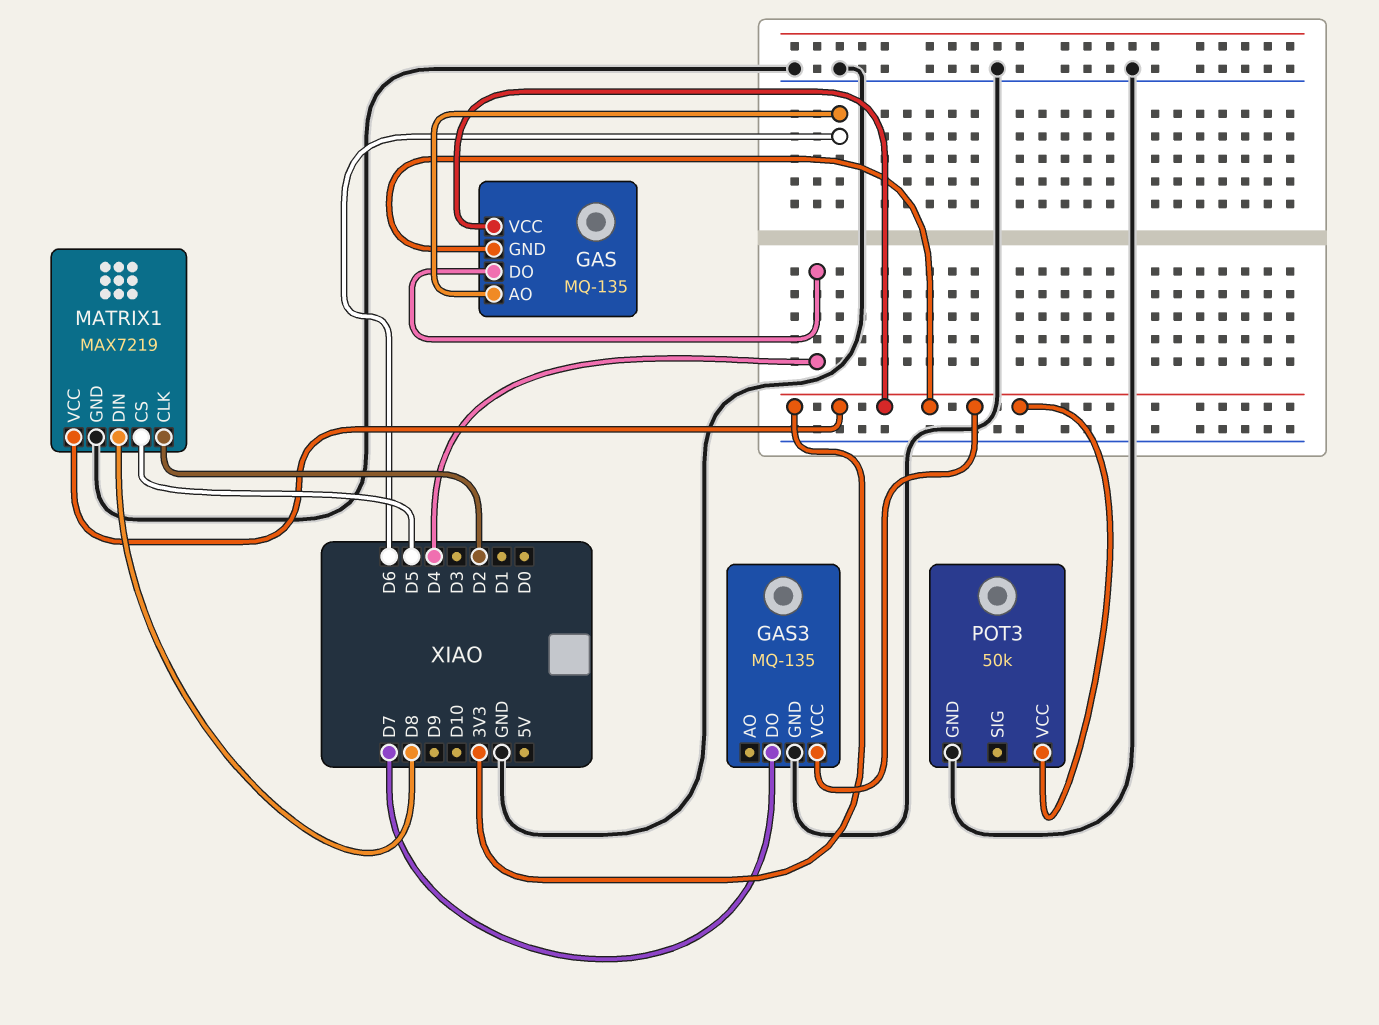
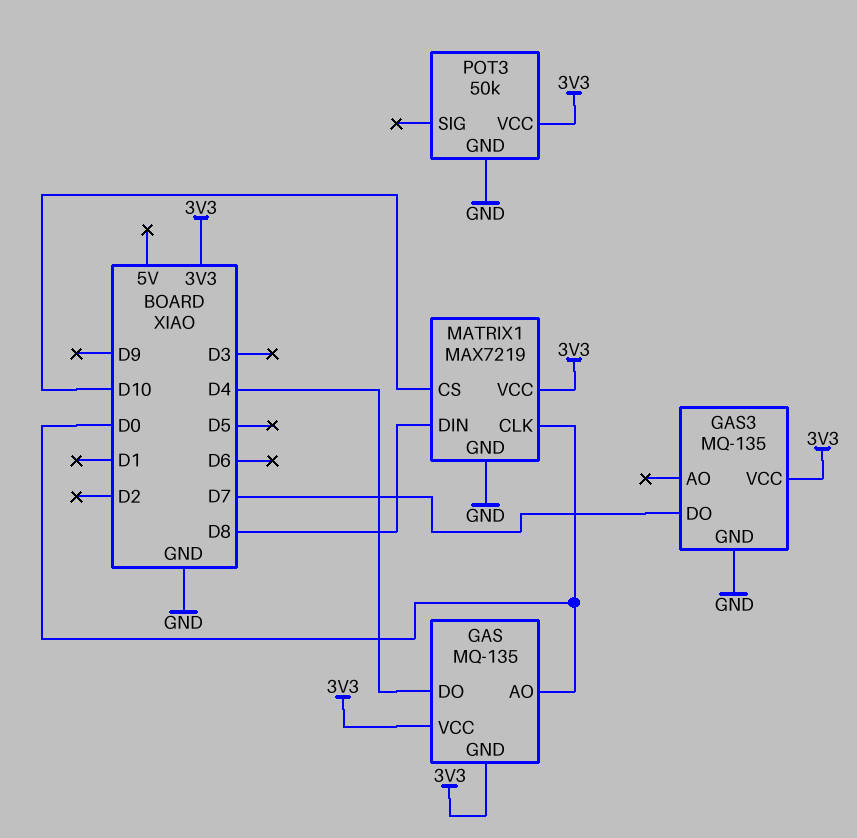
GAS pin AO: D6 -> D0
MATRIX1 pin CLK: D2 -> D0
MATRIX1 pin CS: D5 -> D10

